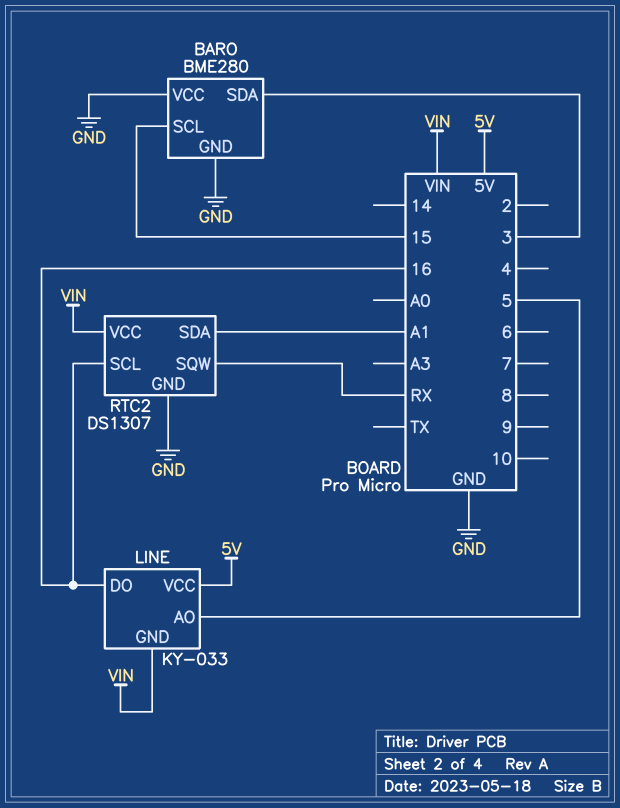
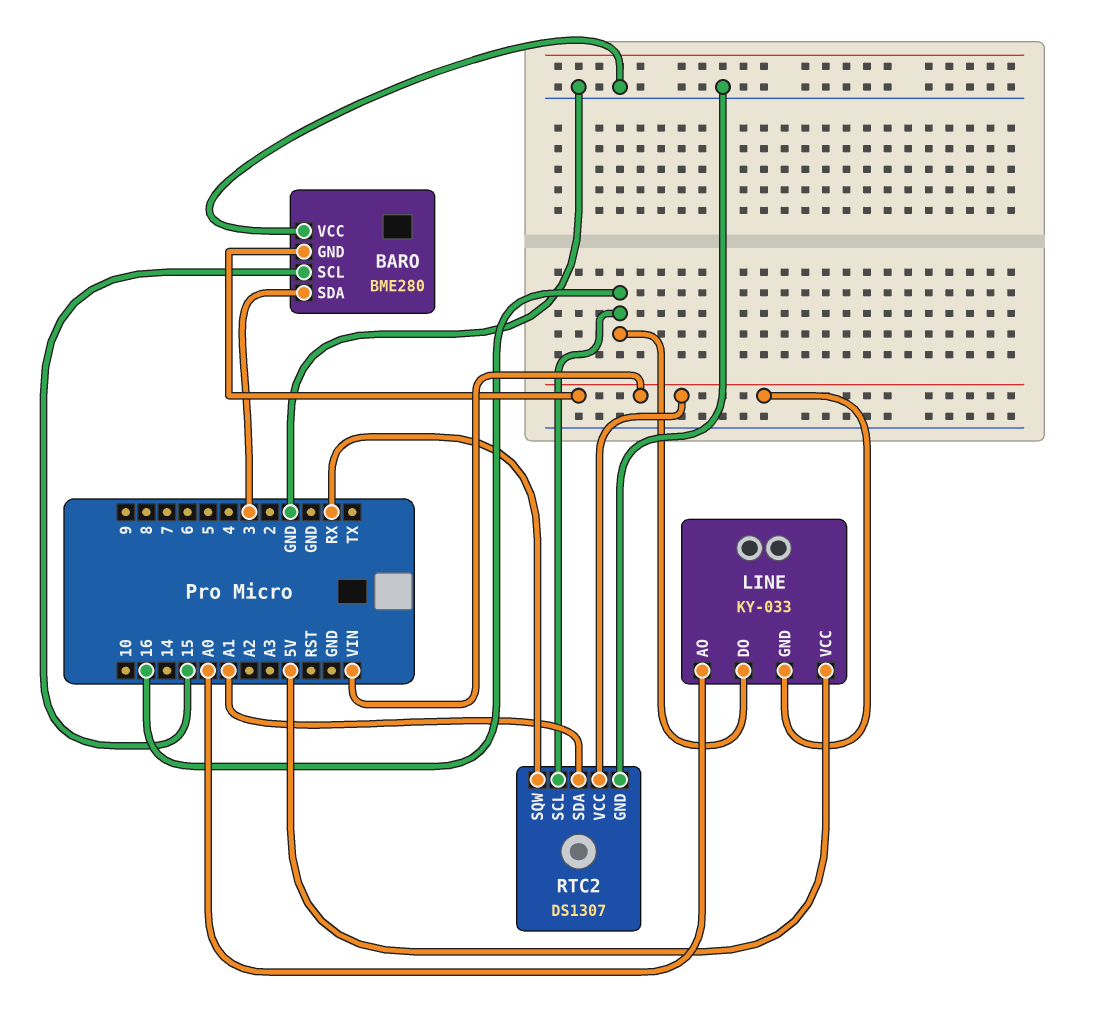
BARO pin GND: GND -> VIN
LINE pin AO: 5 -> A0

